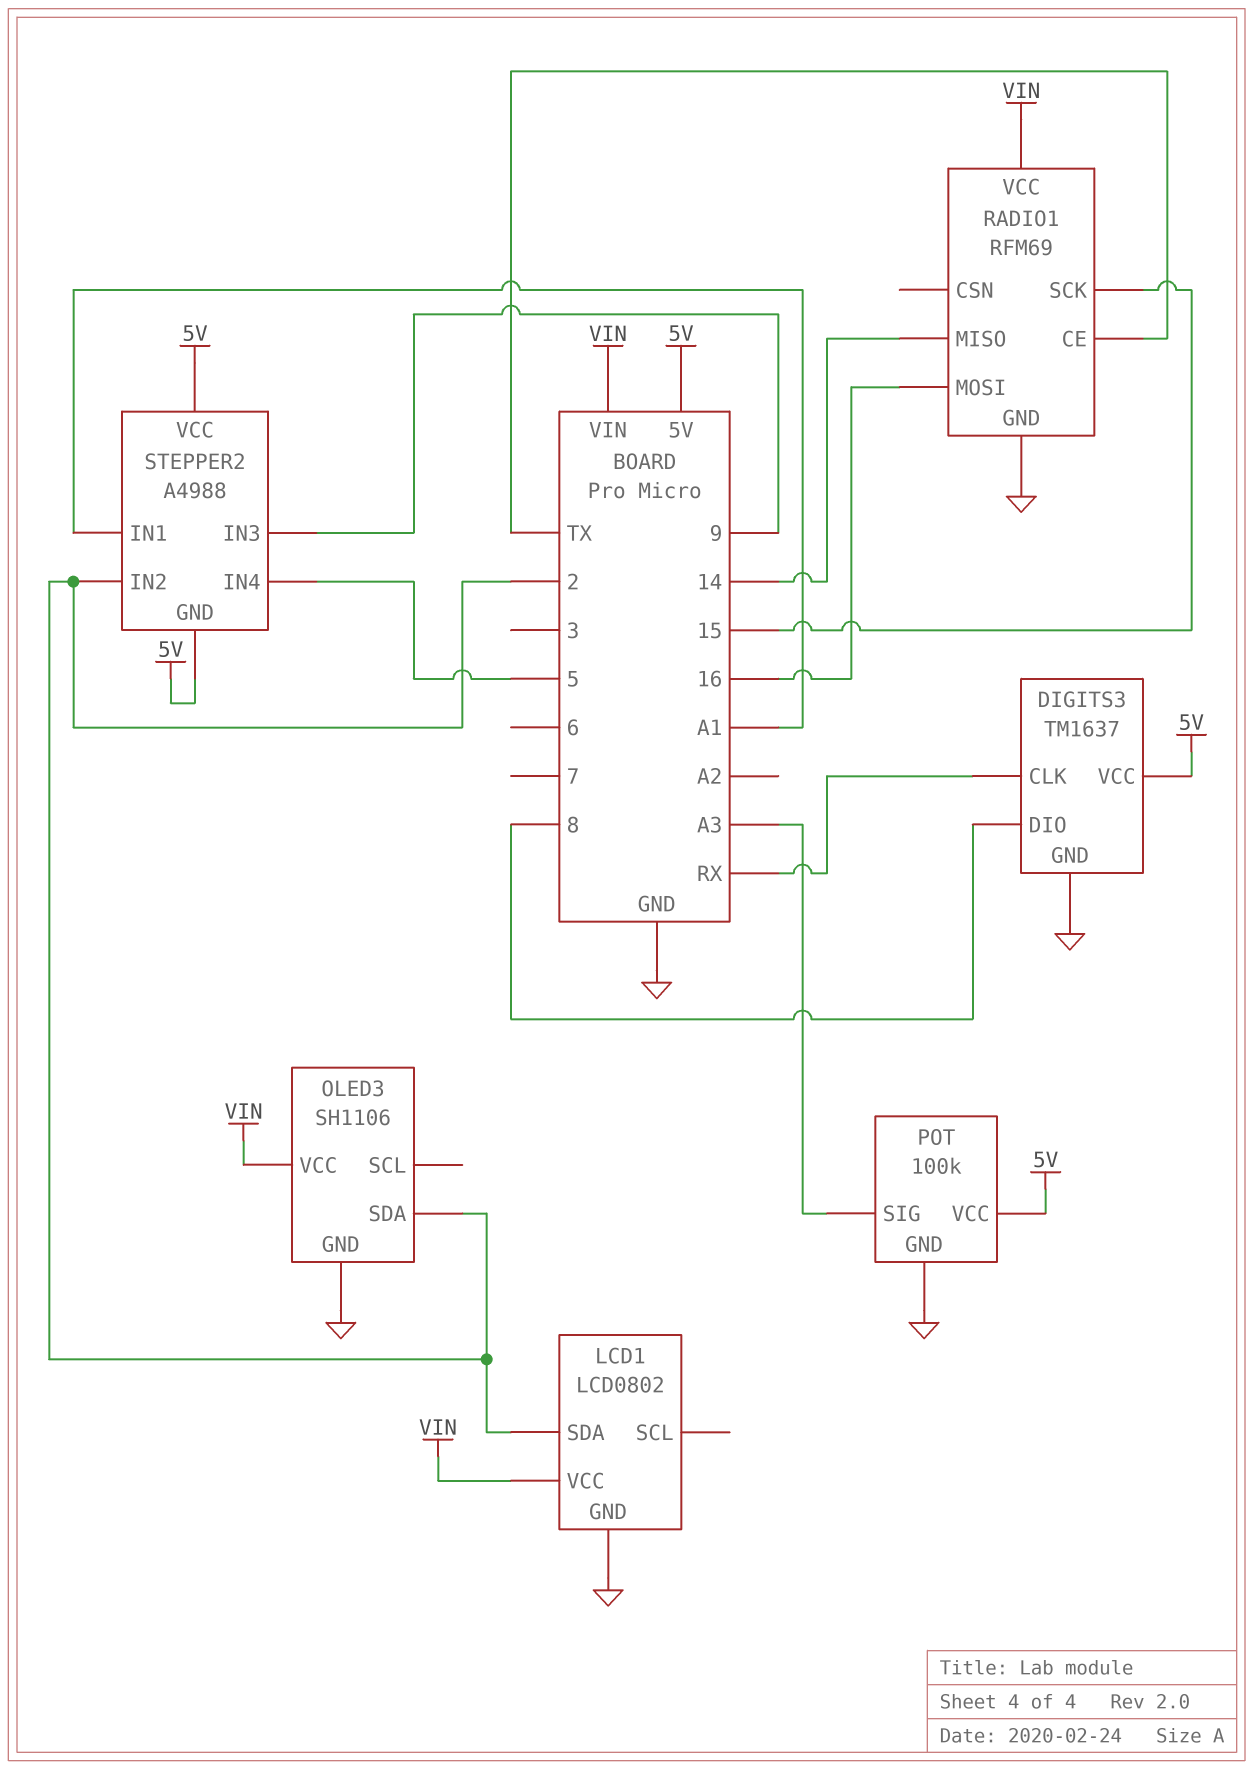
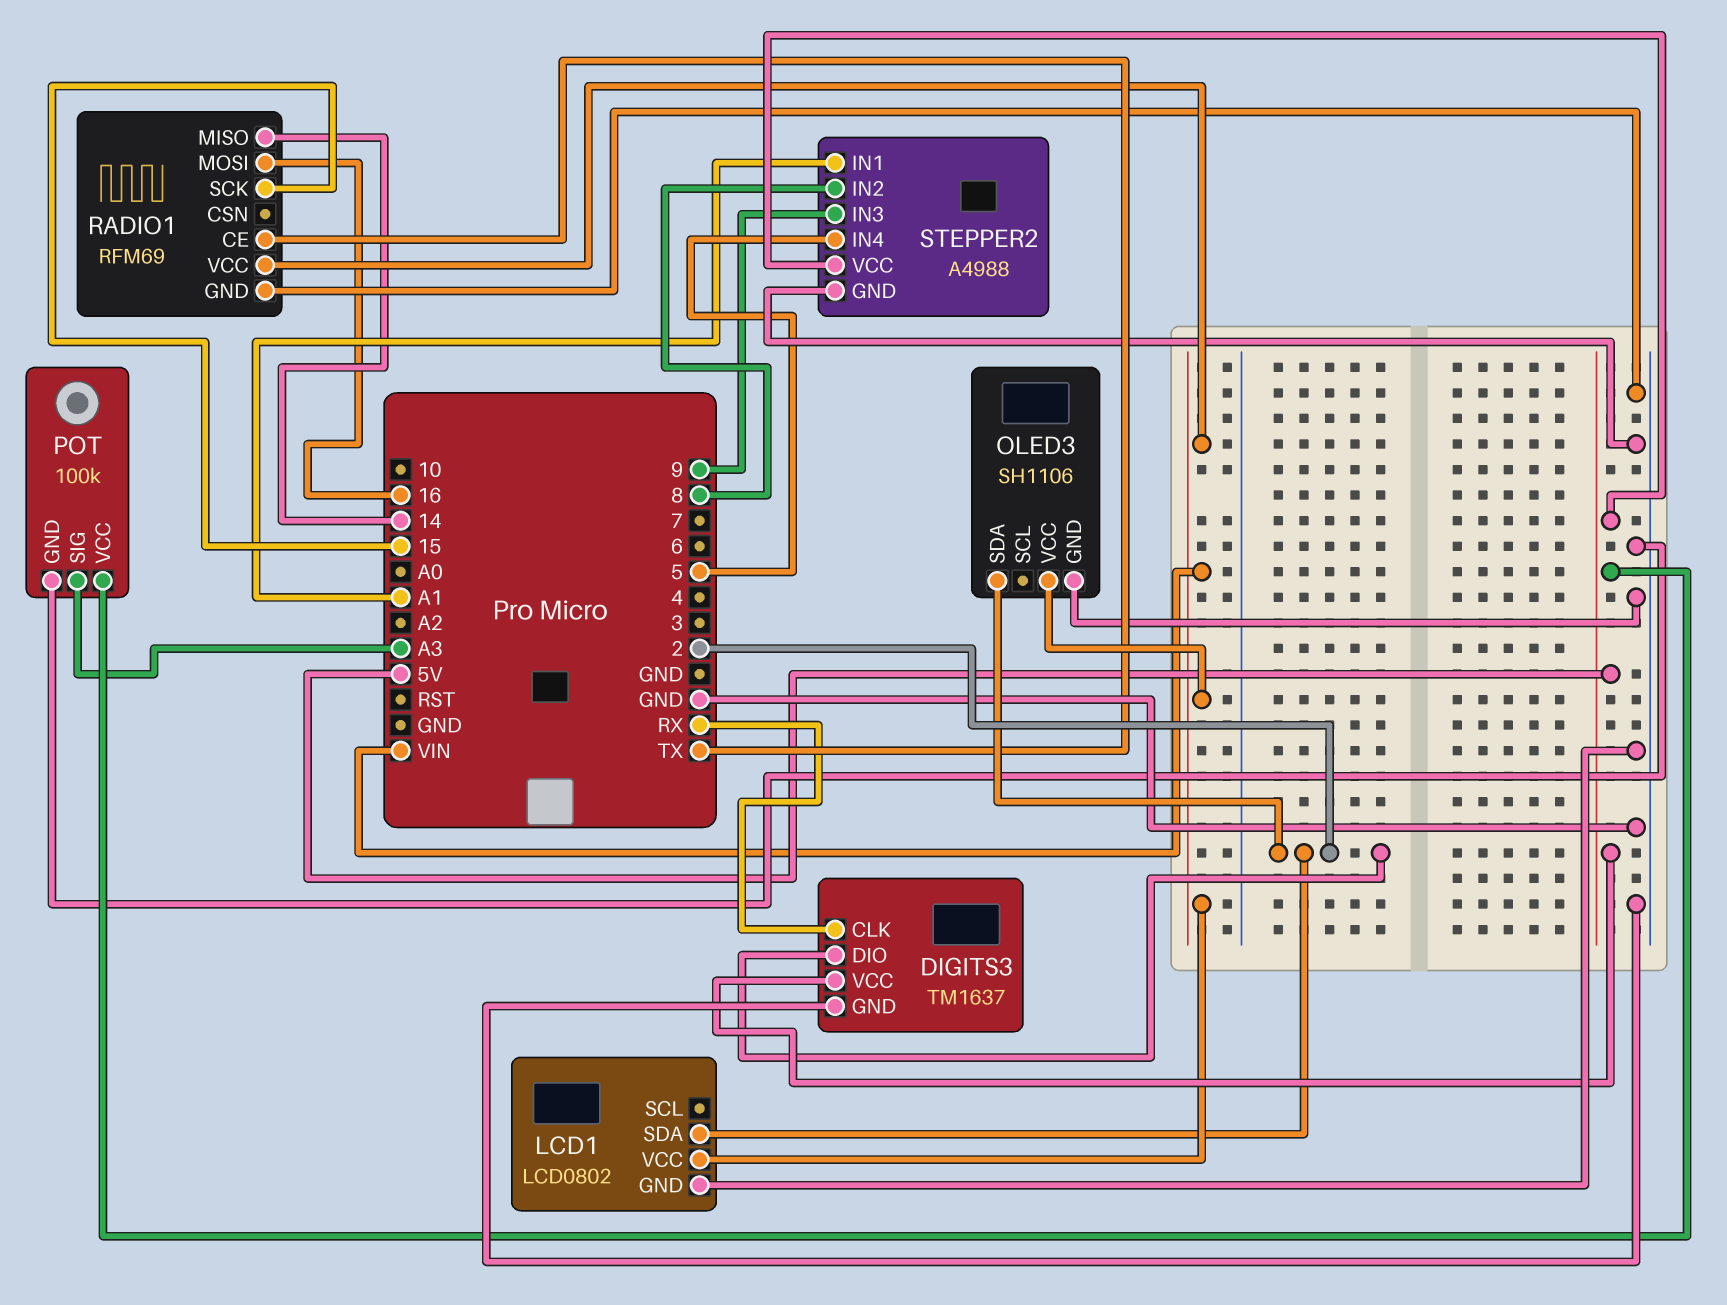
DIGITS3 pin DIO: 8 -> 2
STEPPER2 pin GND: 5V -> GND
STEPPER2 pin IN2: 2 -> 8

